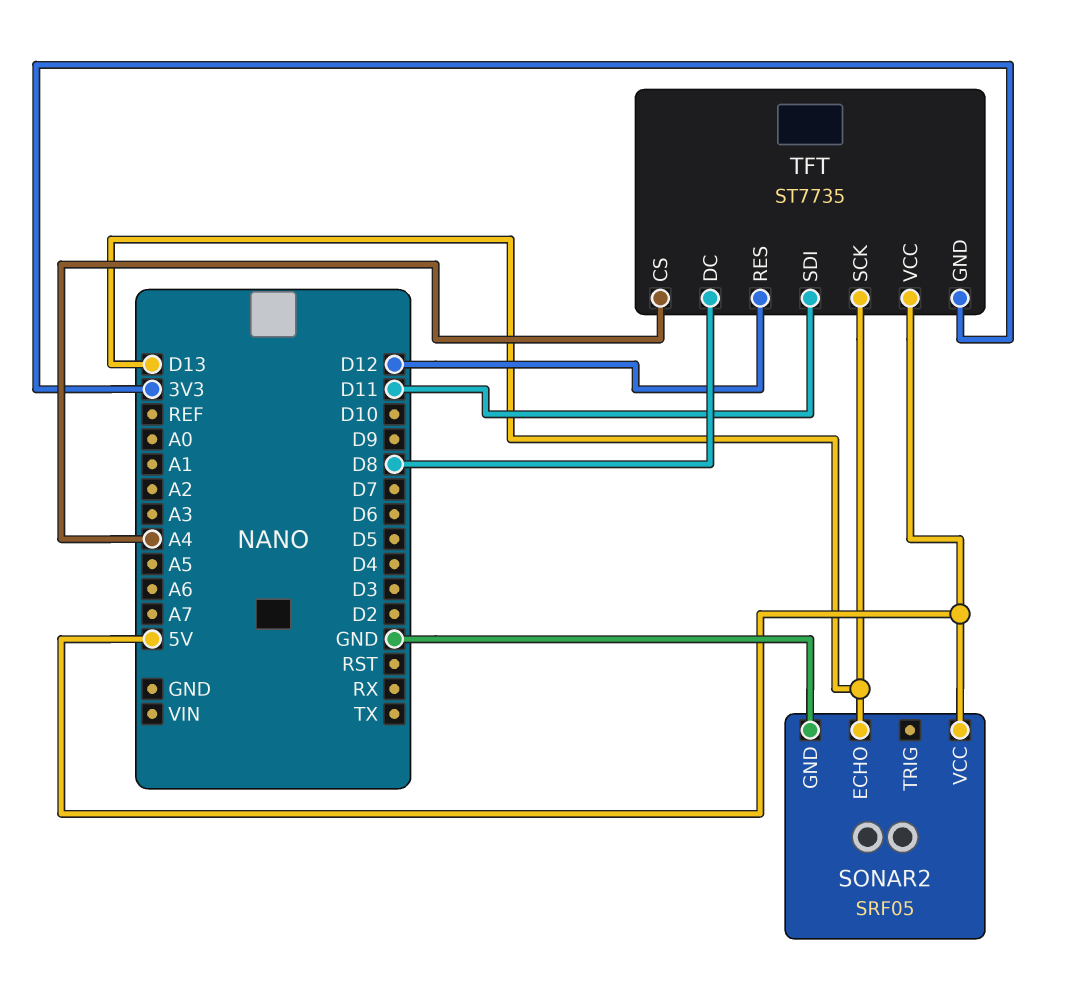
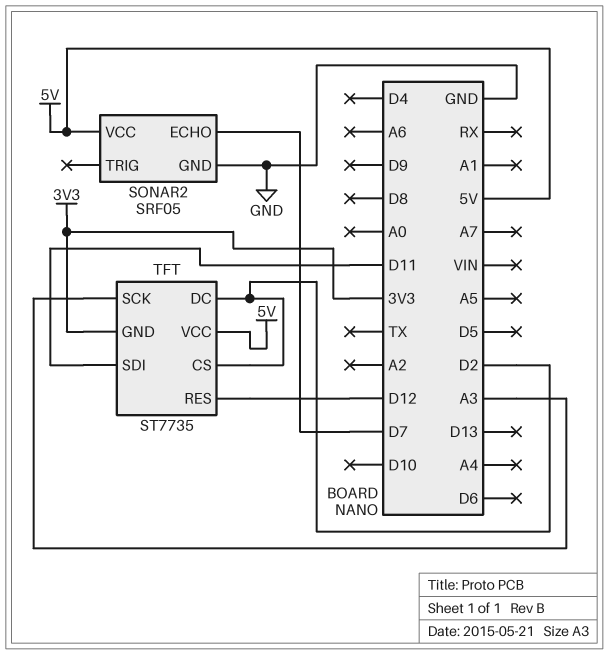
SONAR2 pin ECHO: D13 -> D7
TFT pin CS: A4 -> D2
TFT pin DC: D8 -> D2
TFT pin SCK: D13 -> A3

